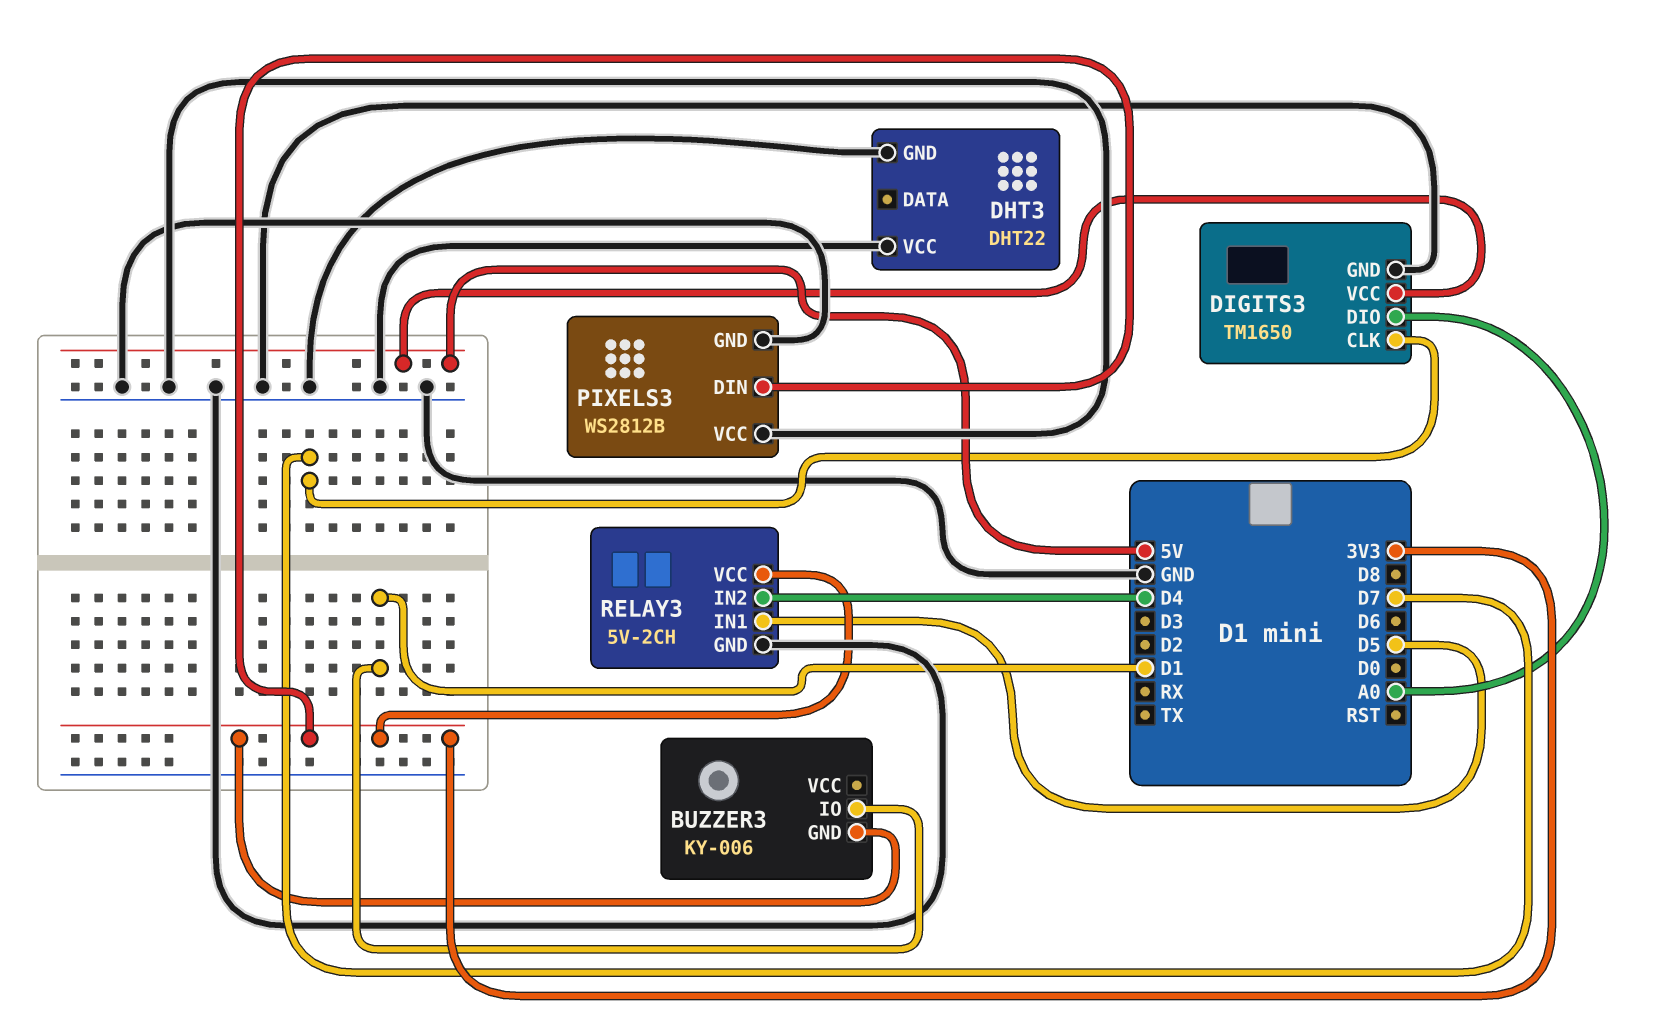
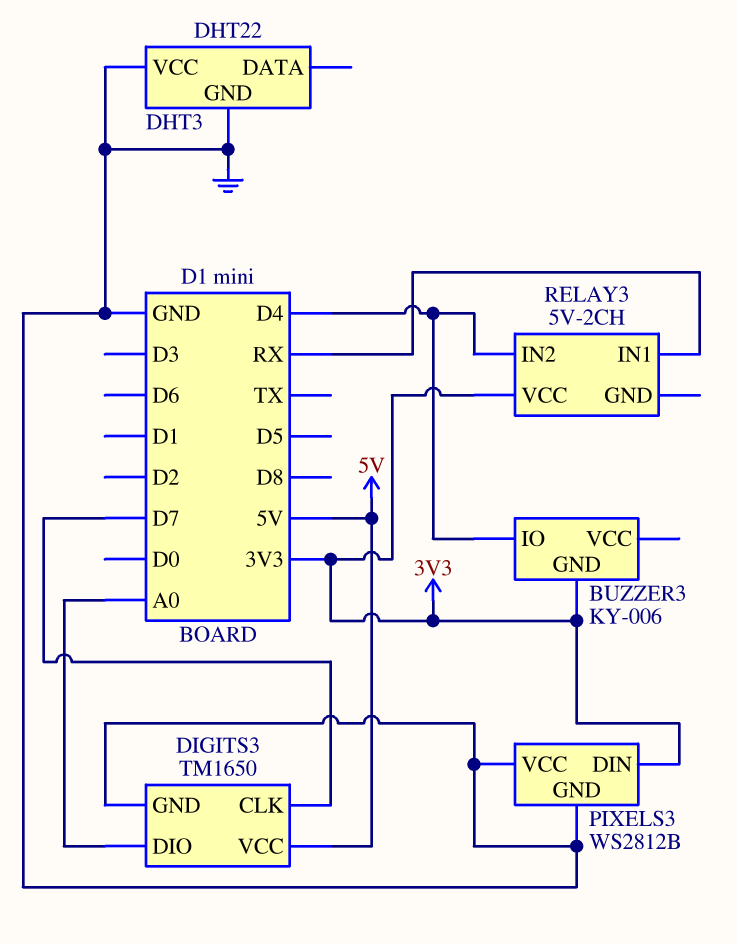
BUZZER3 pin IO: D1 -> D4
RELAY3 pin GND: GND -> none
RELAY3 pin IN1: D5 -> RX

